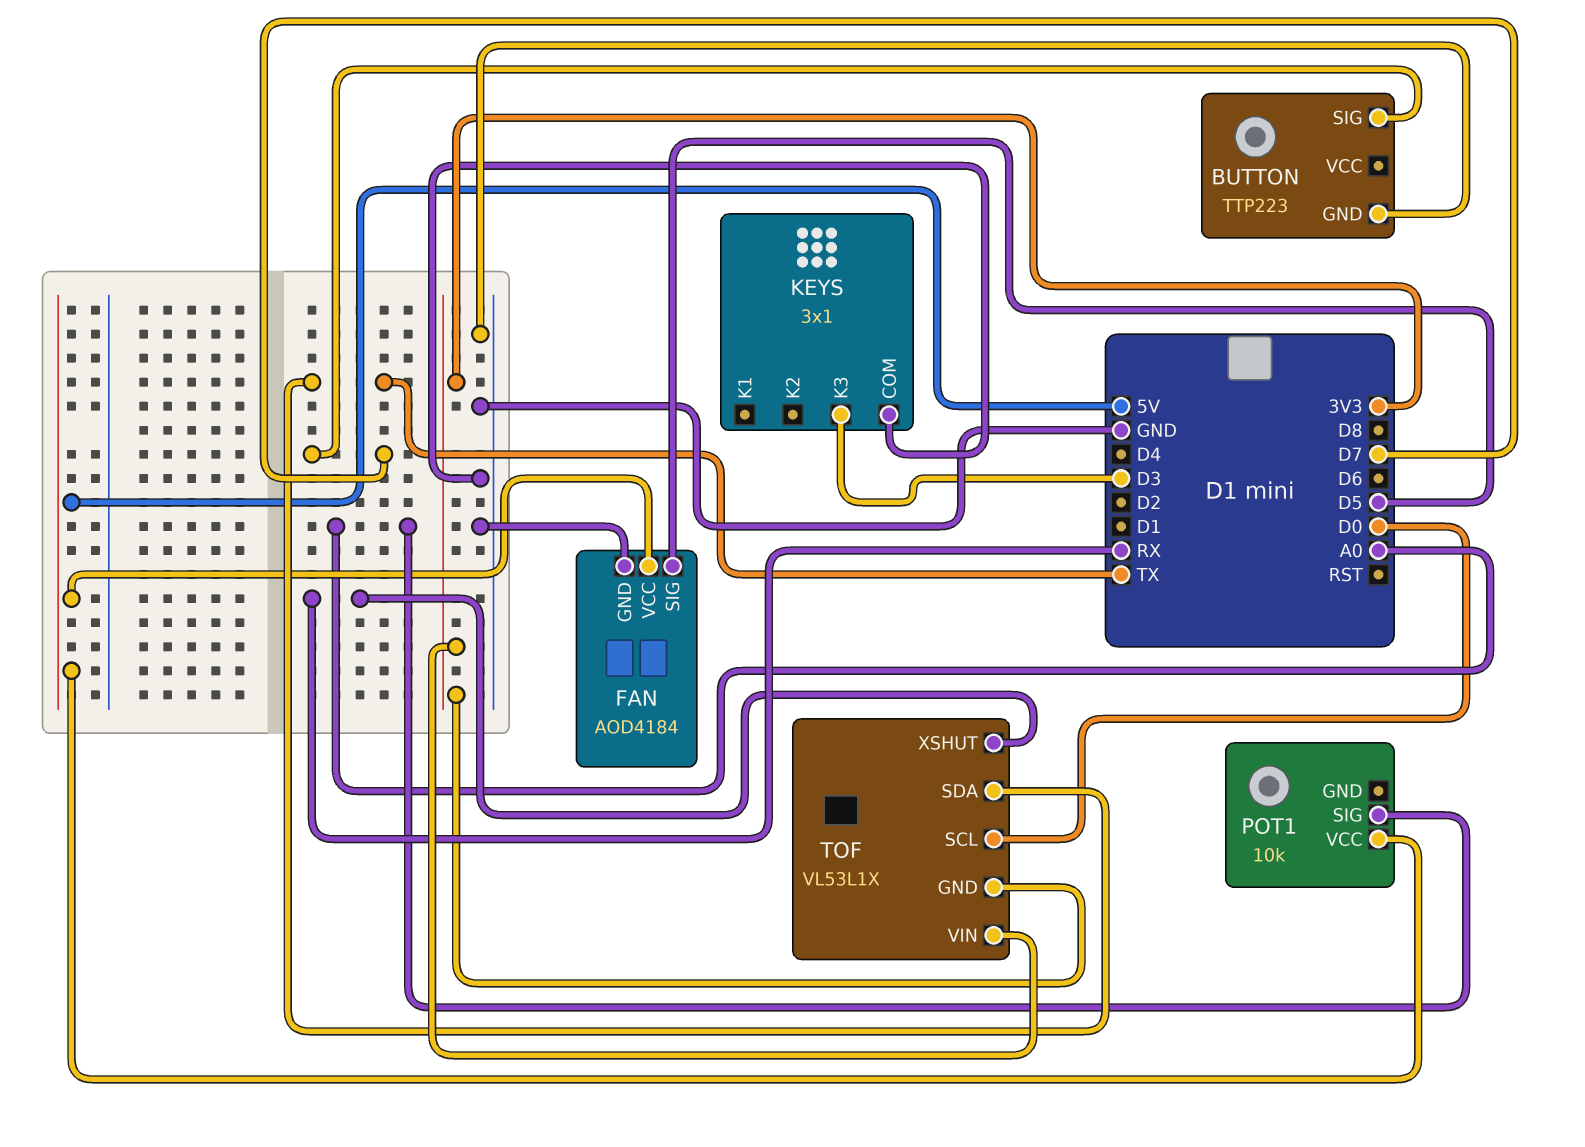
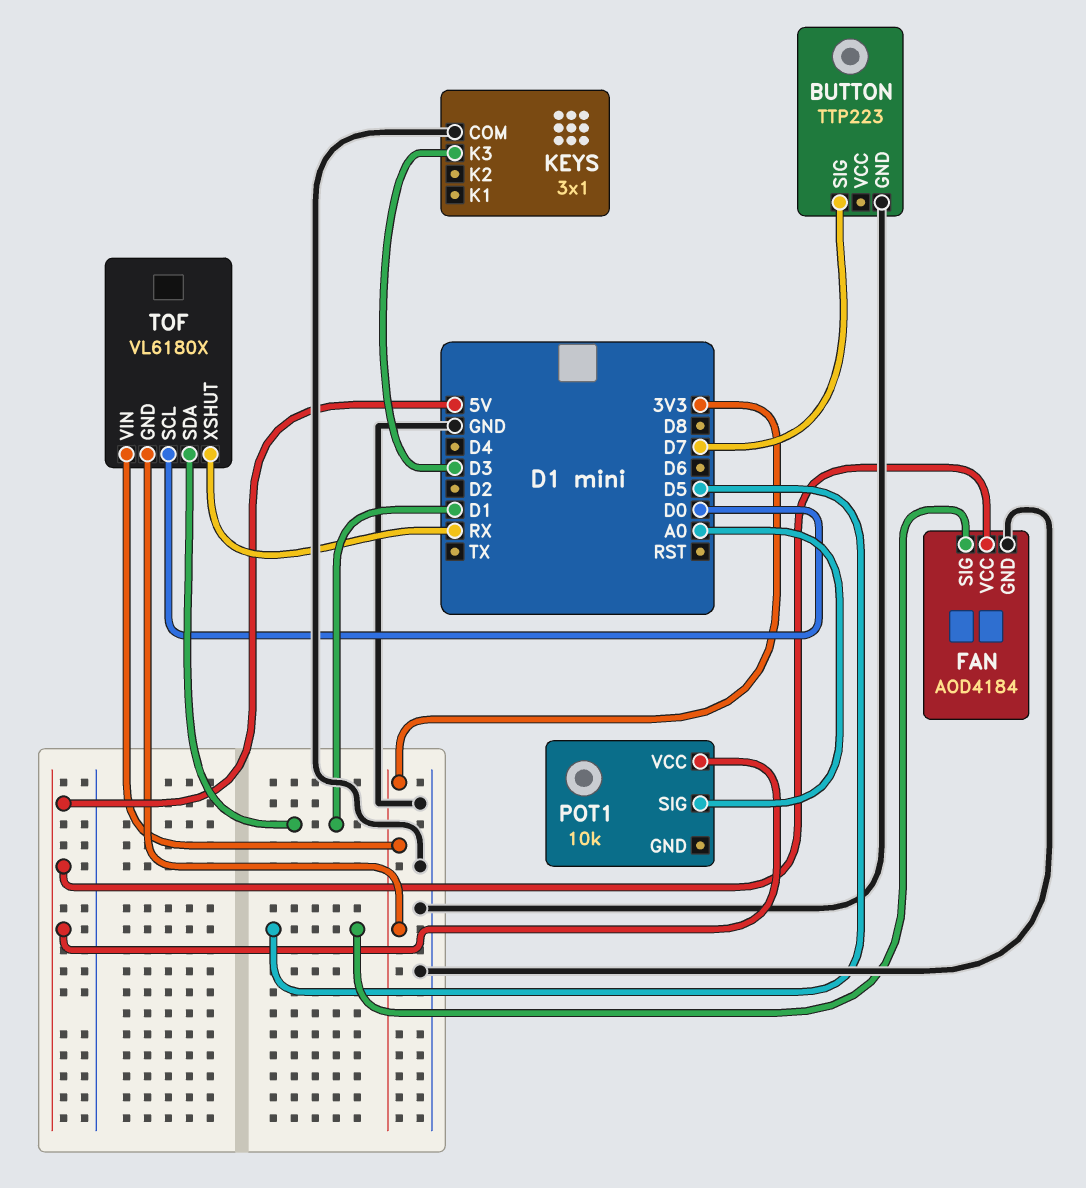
TOF: VL53L1X -> VL6180X
TOF pin SDA: TX -> D1

